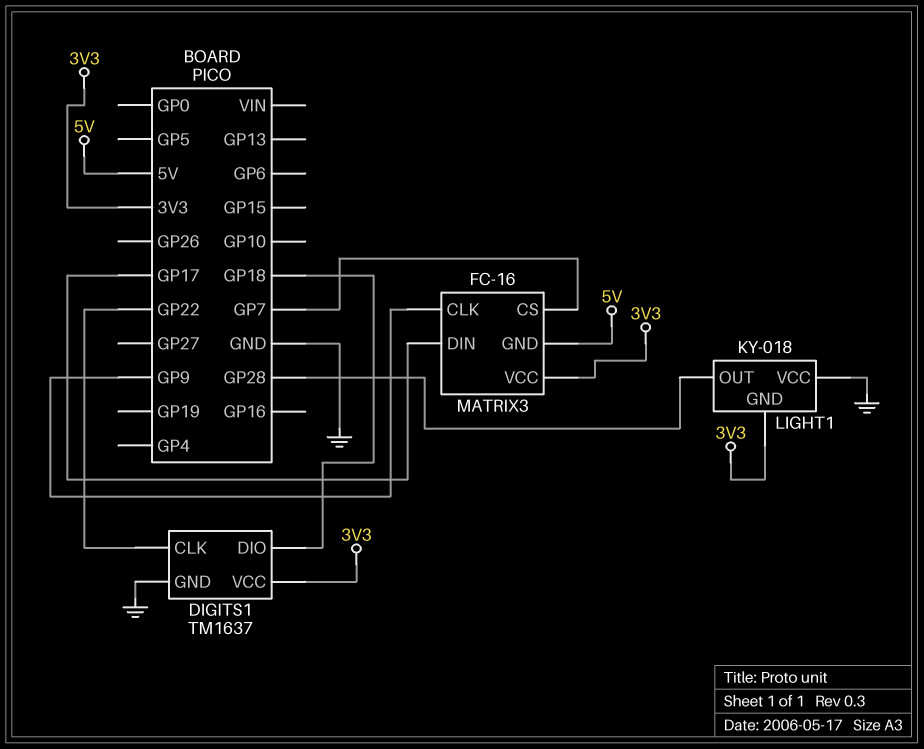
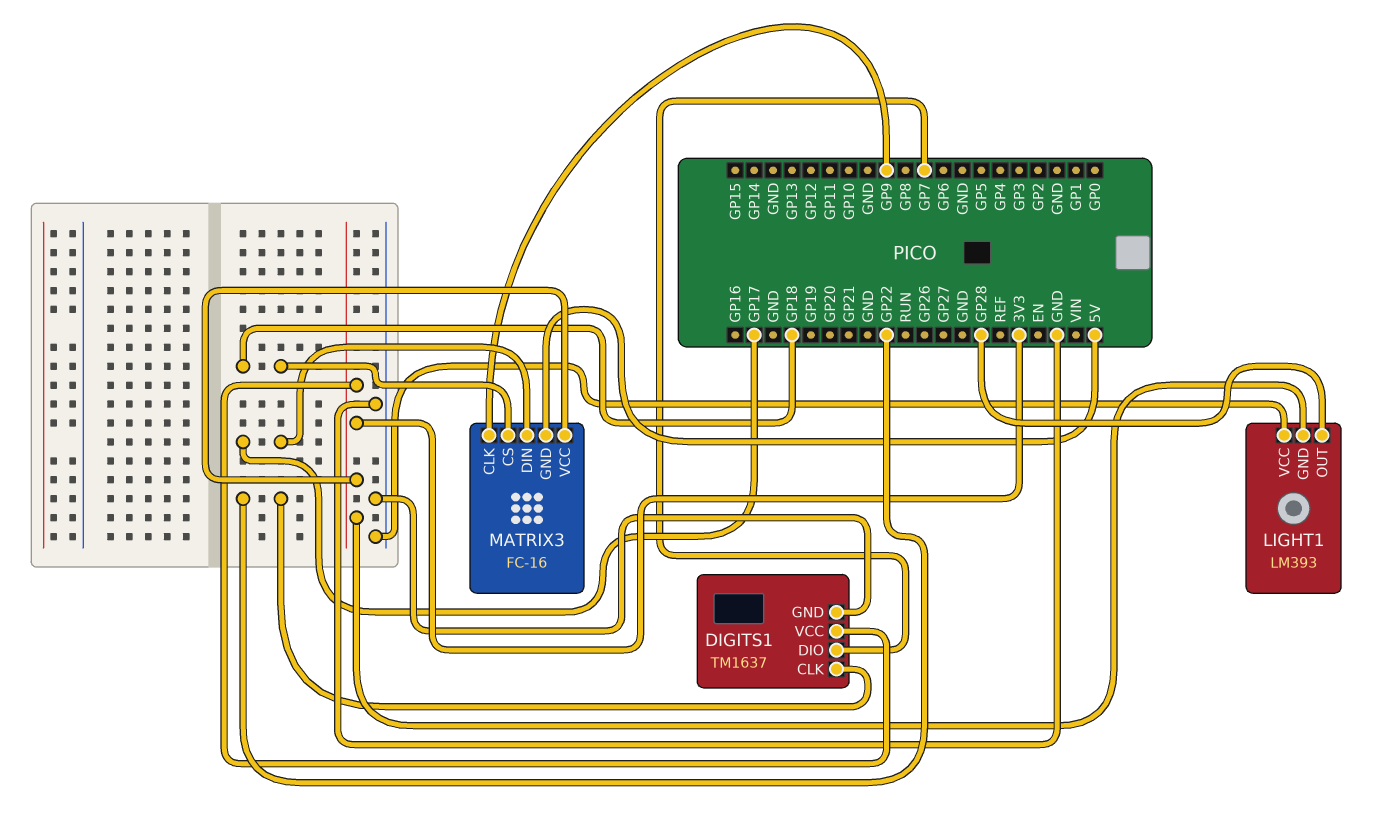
DIGITS1 pin DIO: GP18 -> GP7
LIGHT1: KY-018 -> LM393
MATRIX3 pin CS: GP7 -> GP18

